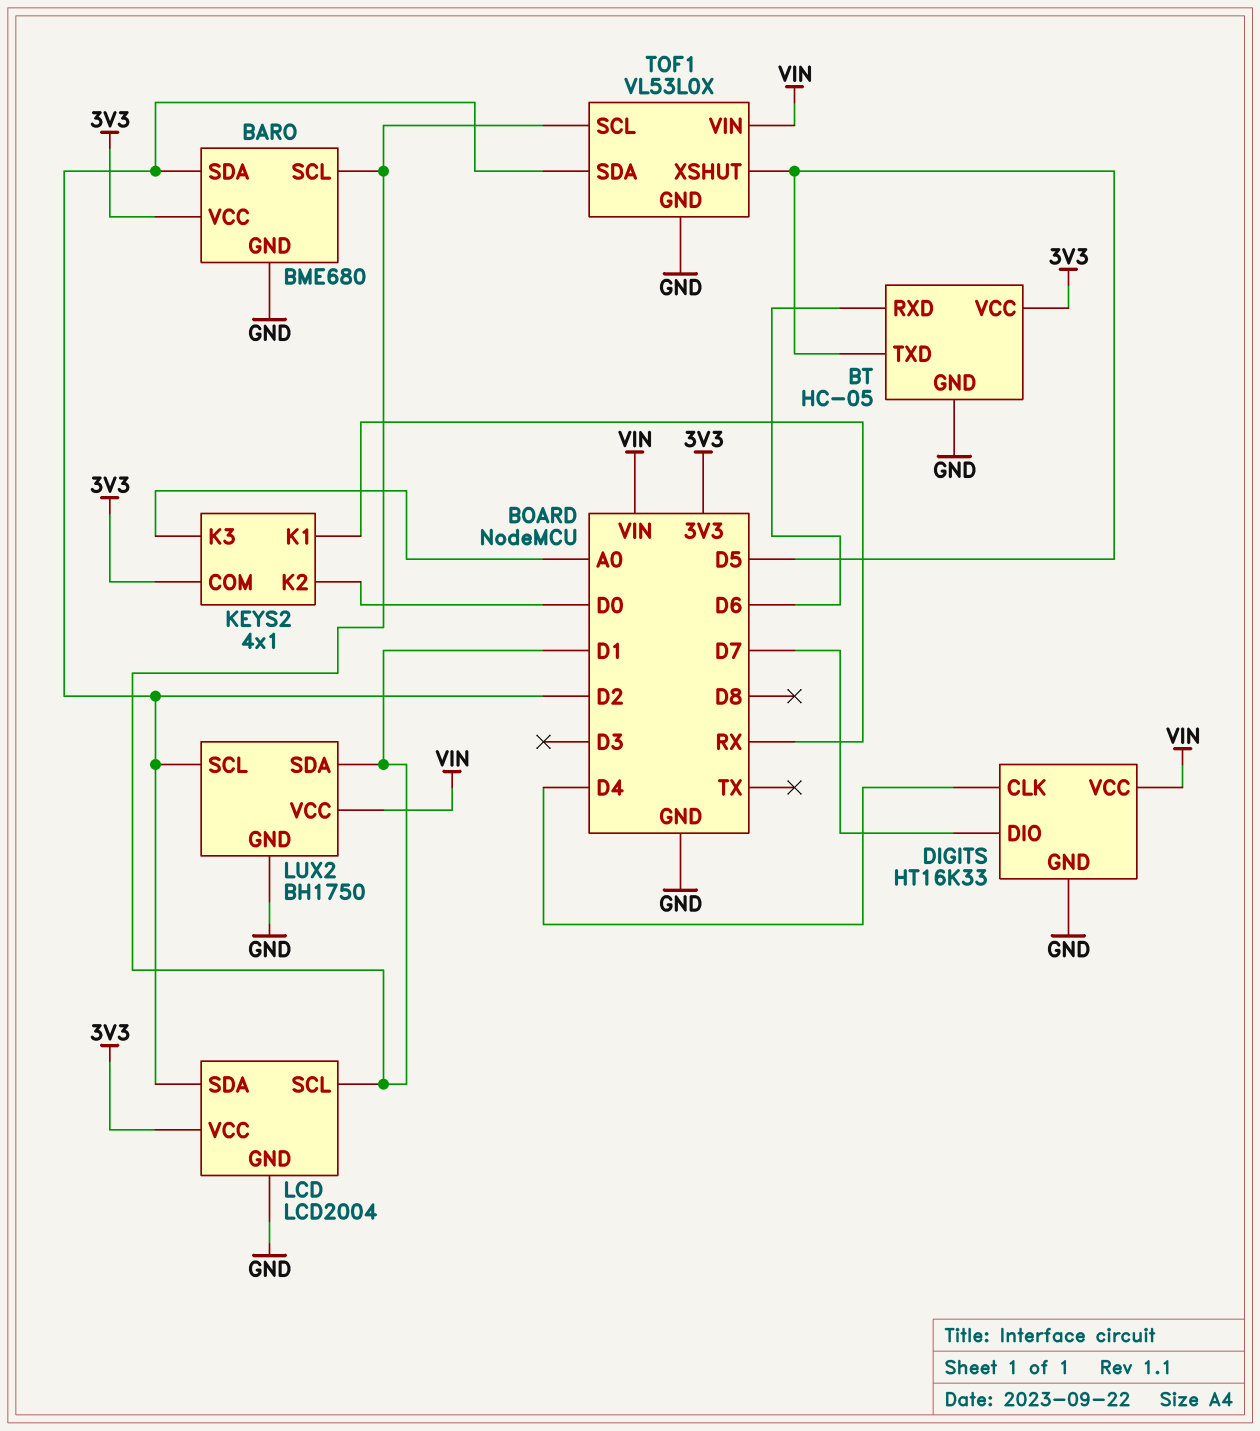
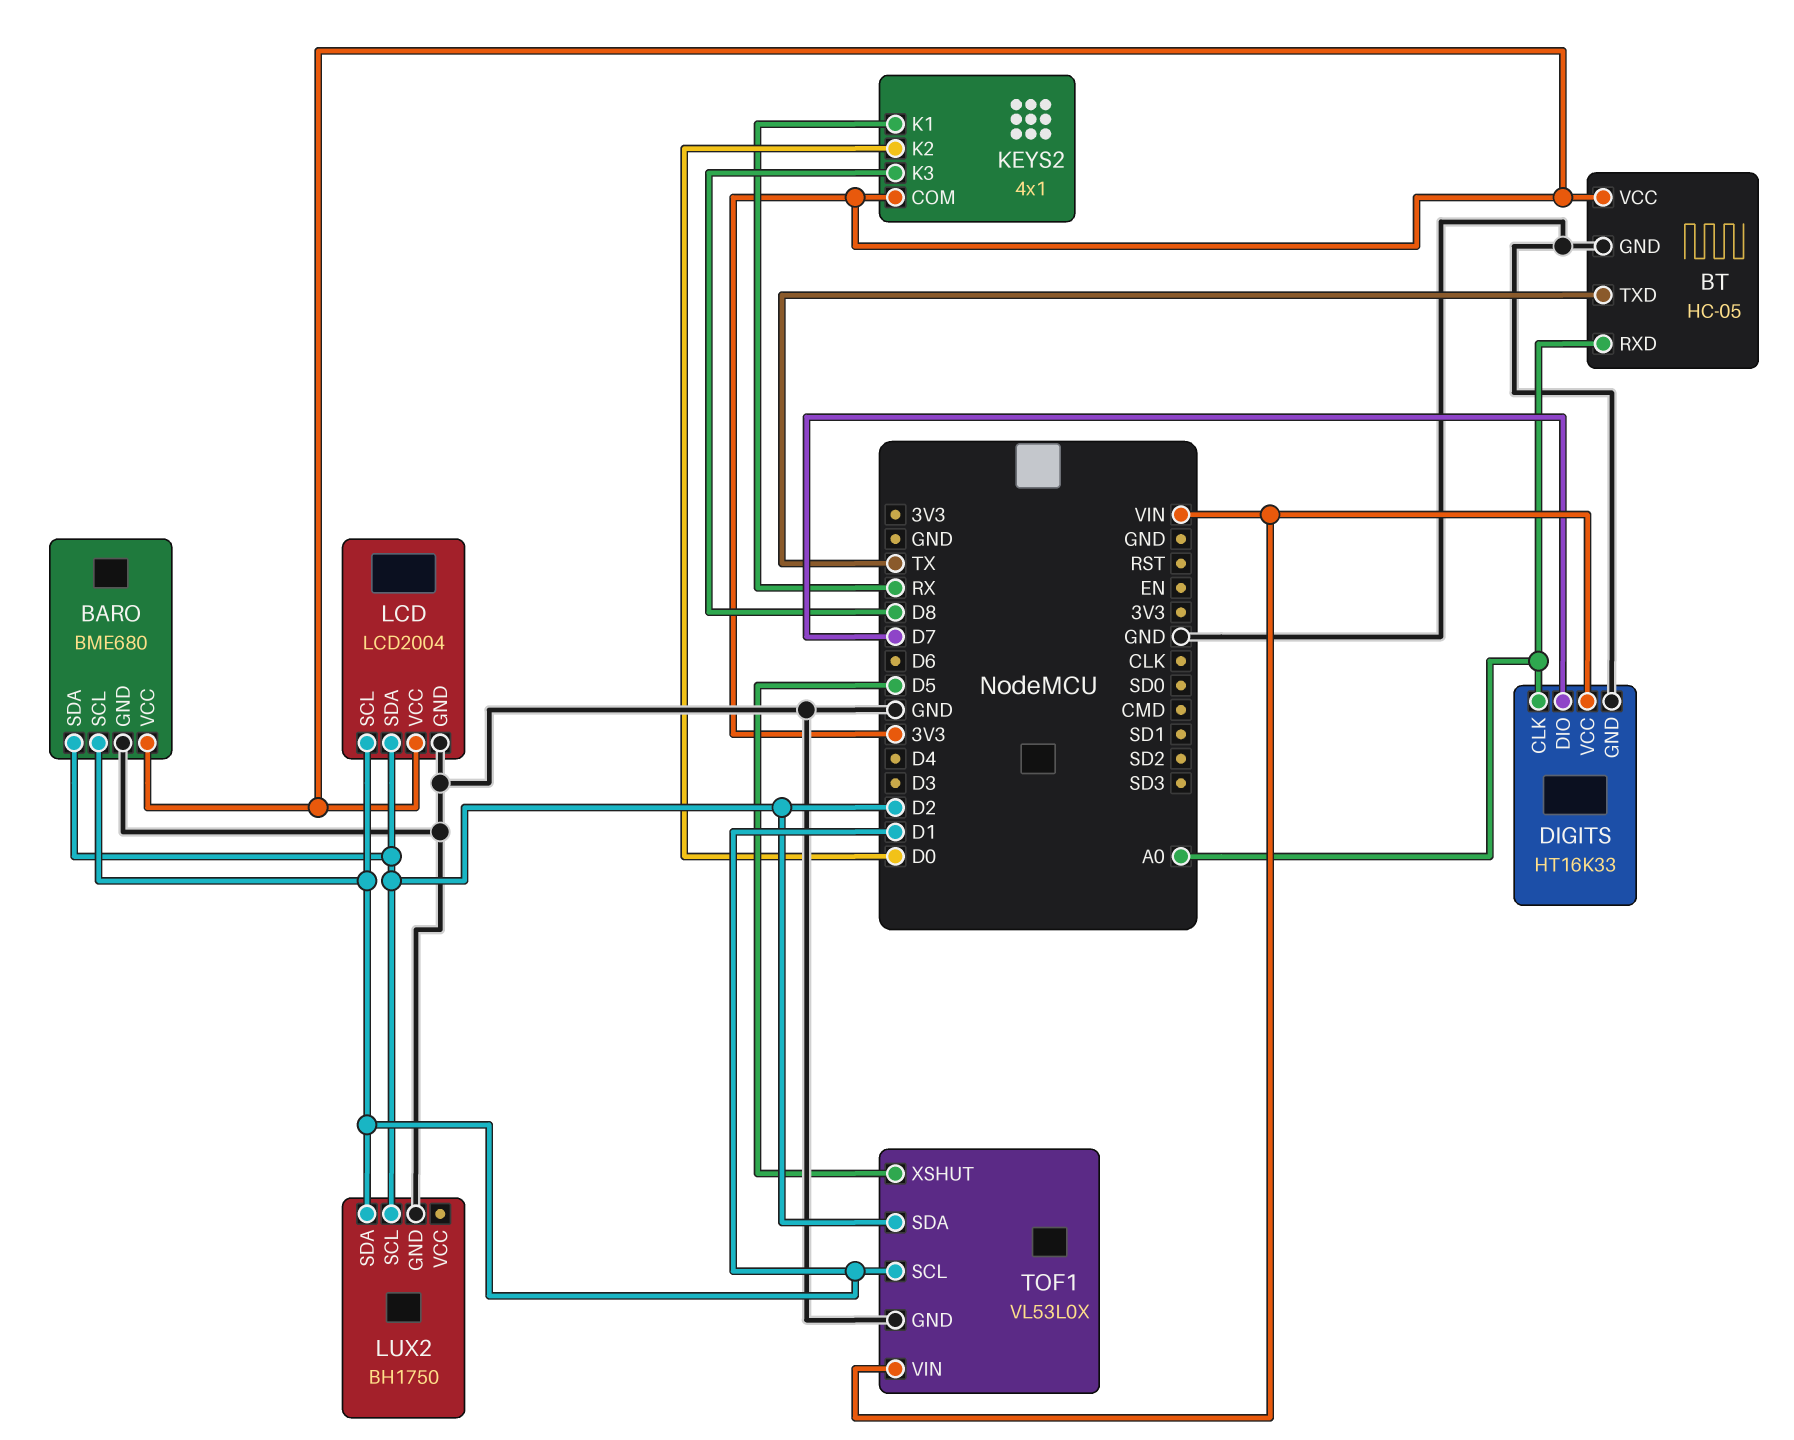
BT pin RXD: D6 -> A0
BT pin TXD: D5 -> TX
DIGITS pin CLK: D4 -> A0
KEYS2 pin K3: A0 -> D8
LUX2 pin VCC: VIN -> none

